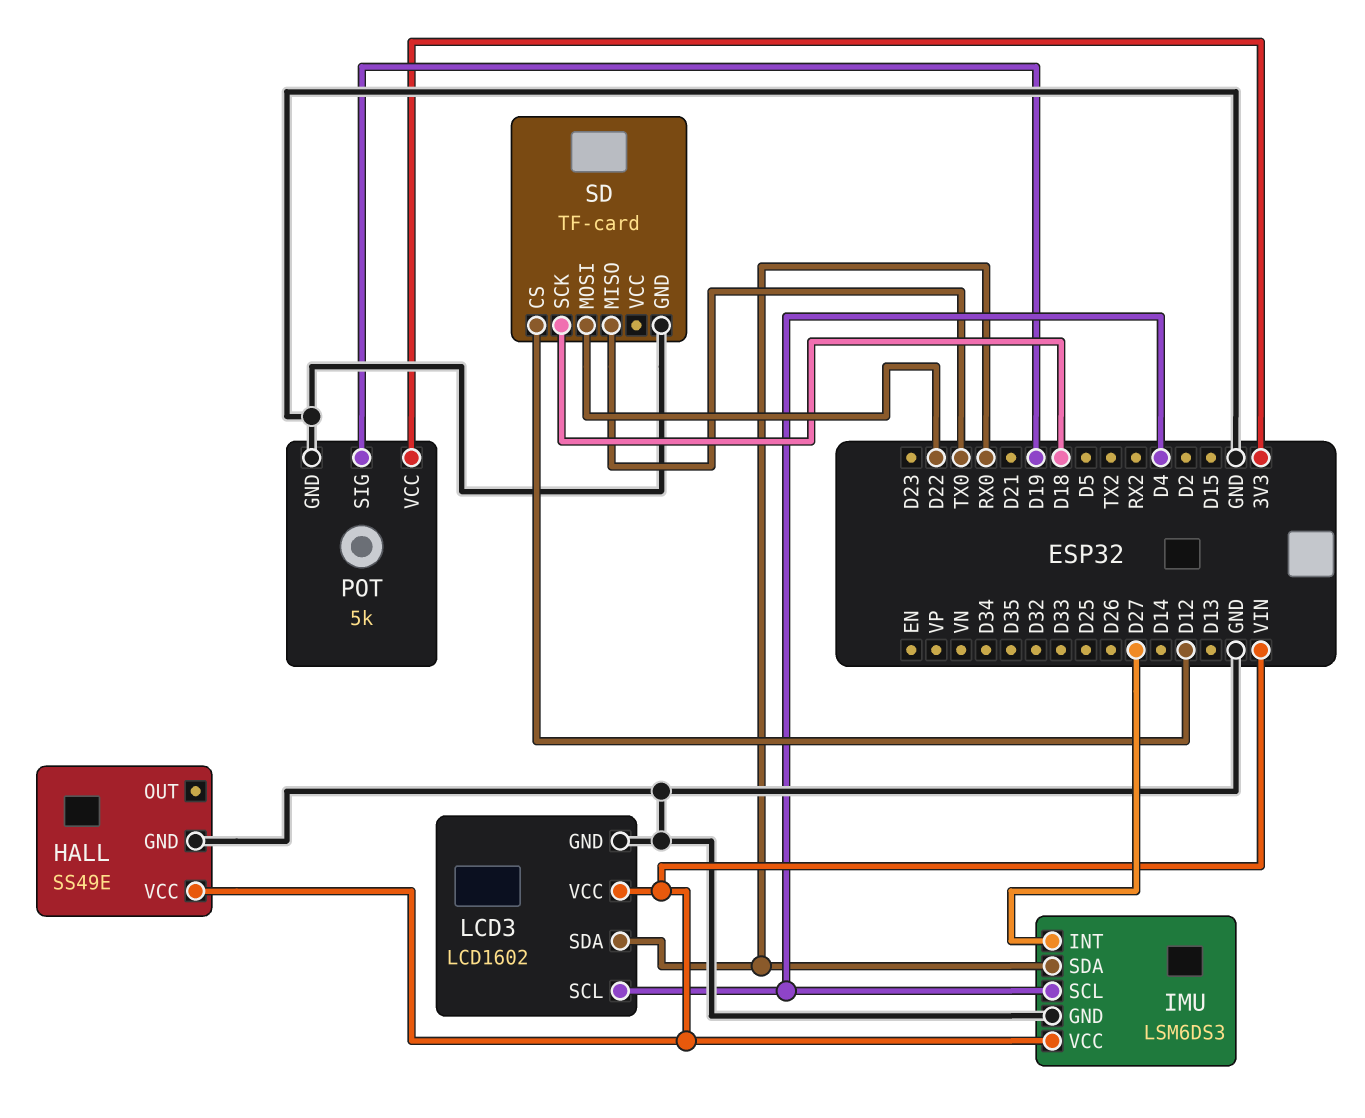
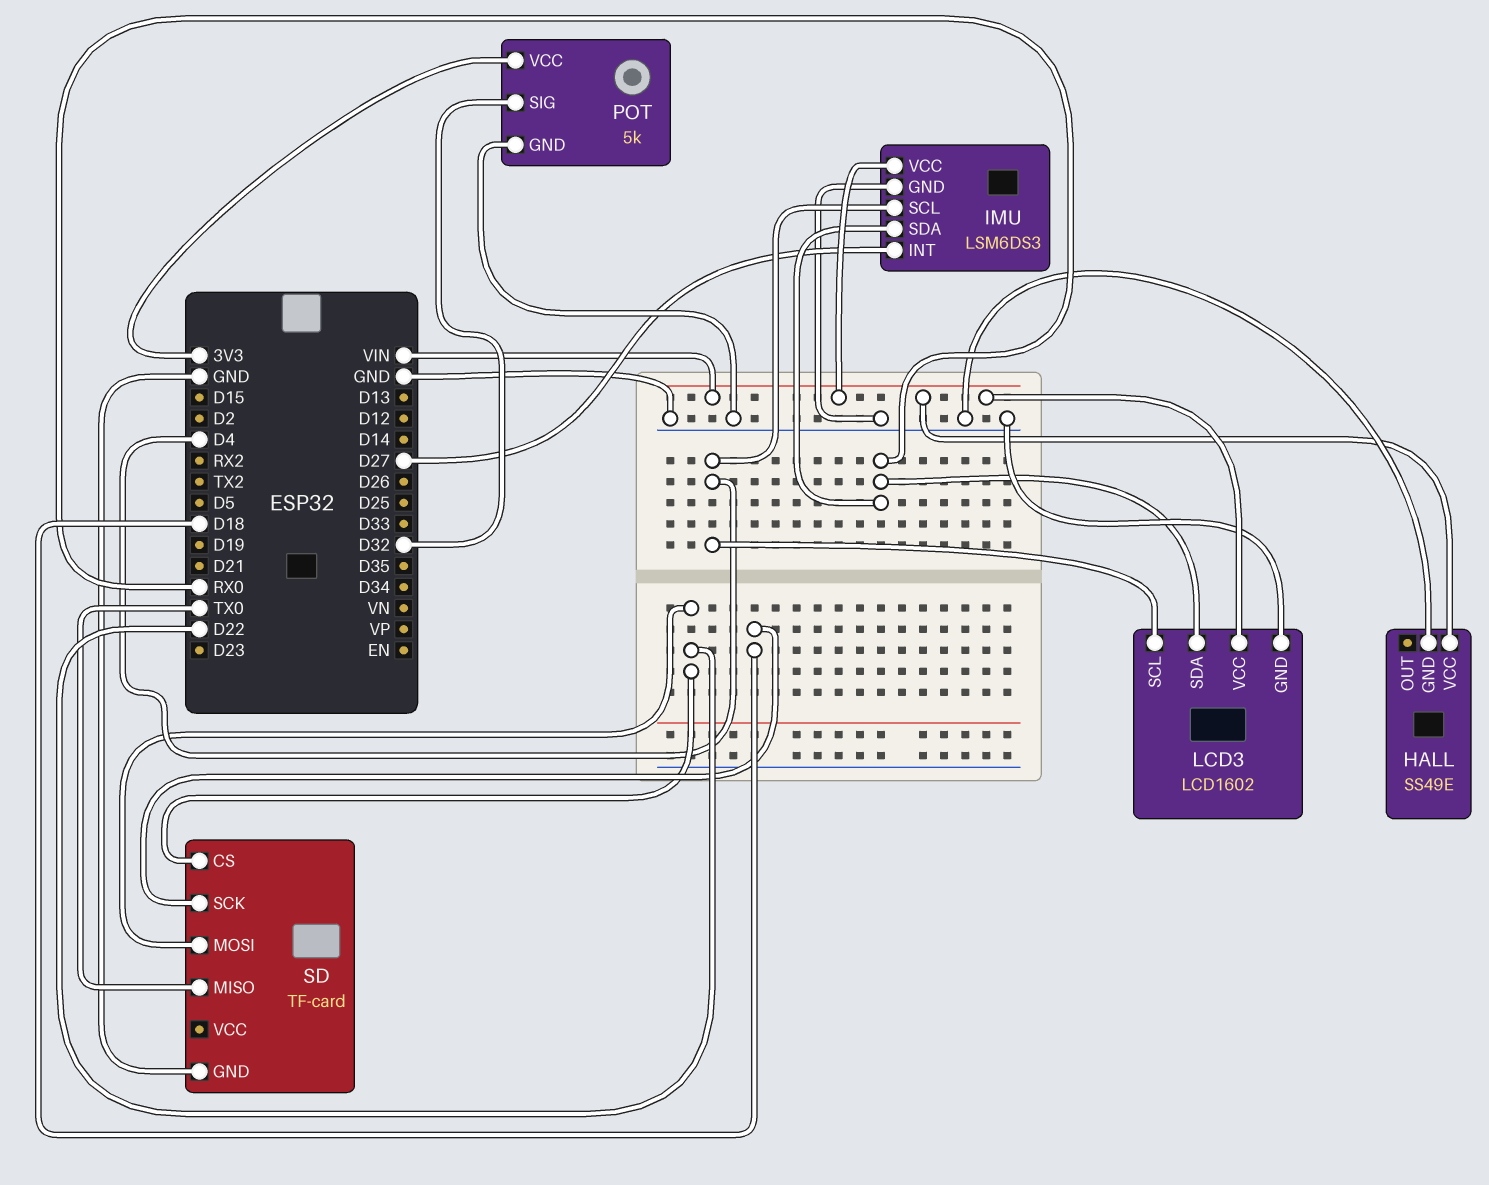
POT pin SIG: D19 -> D32
SD pin CS: D12 -> D22

